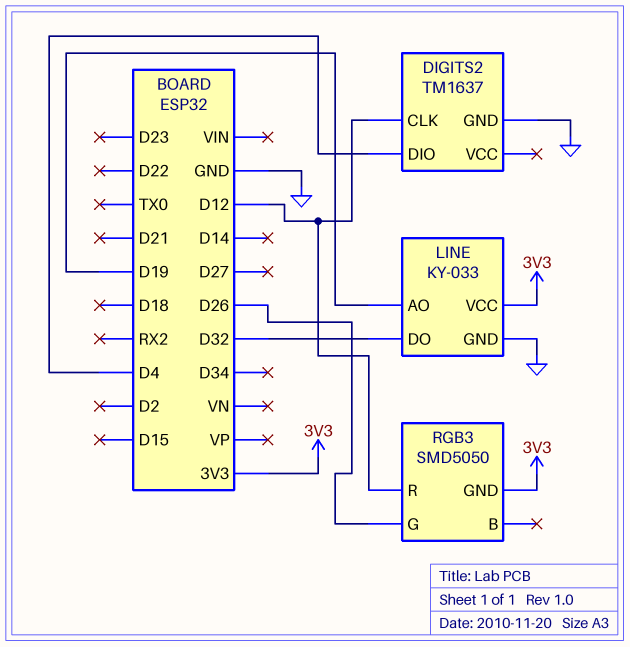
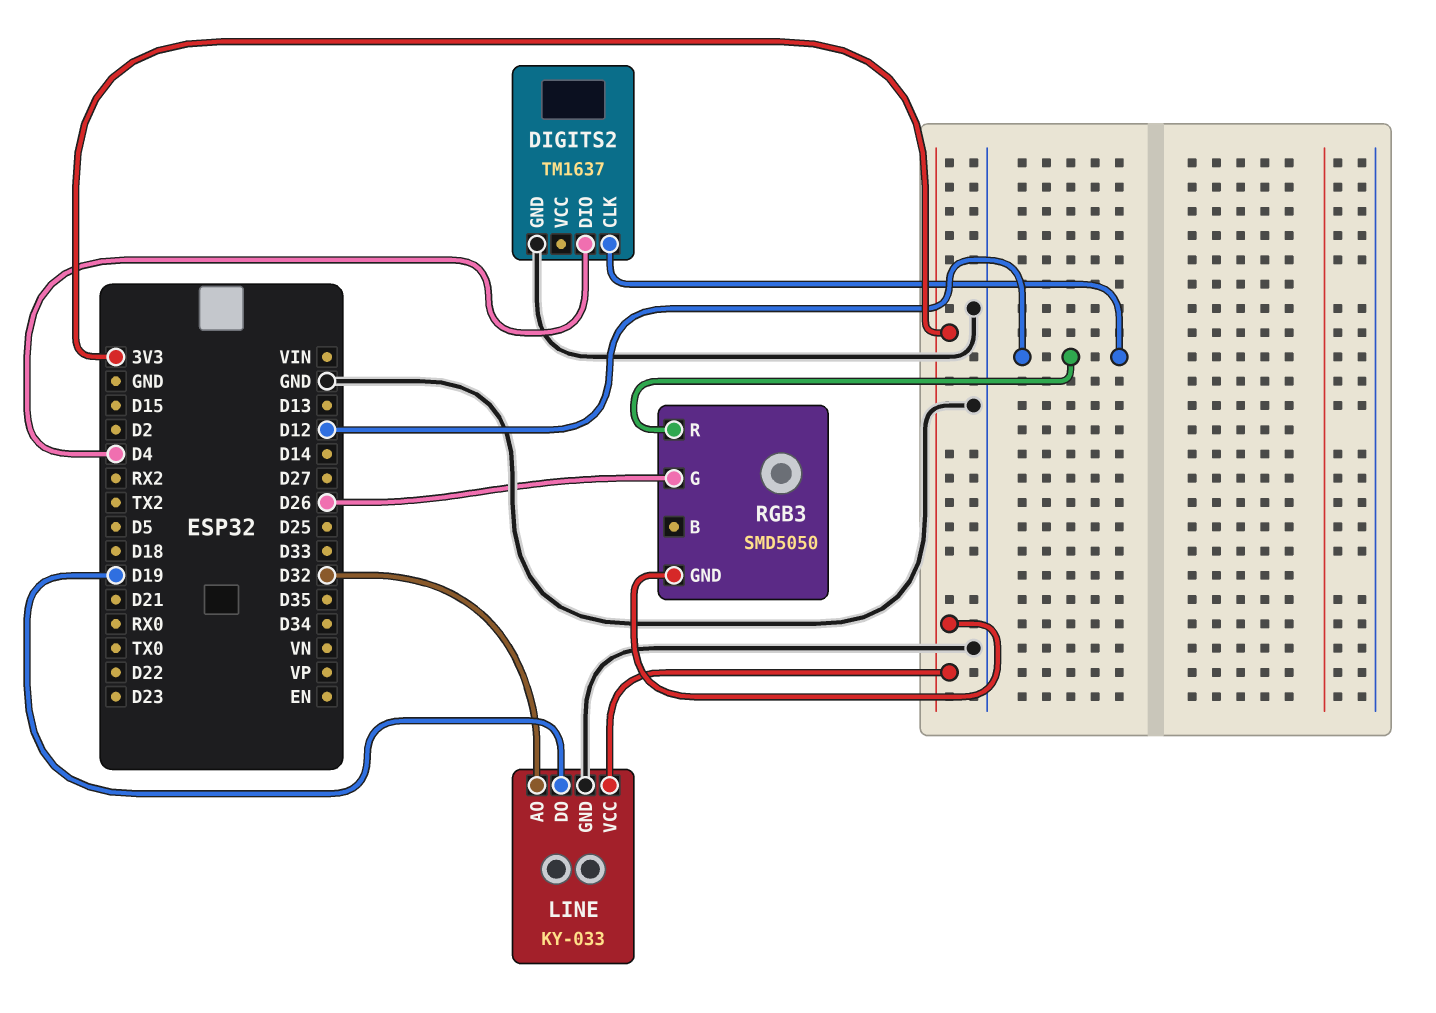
LINE pin AO: D19 -> D32
LINE pin DO: D32 -> D19

